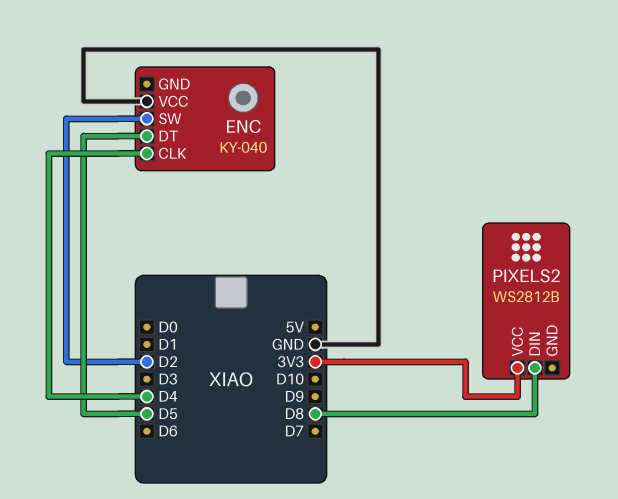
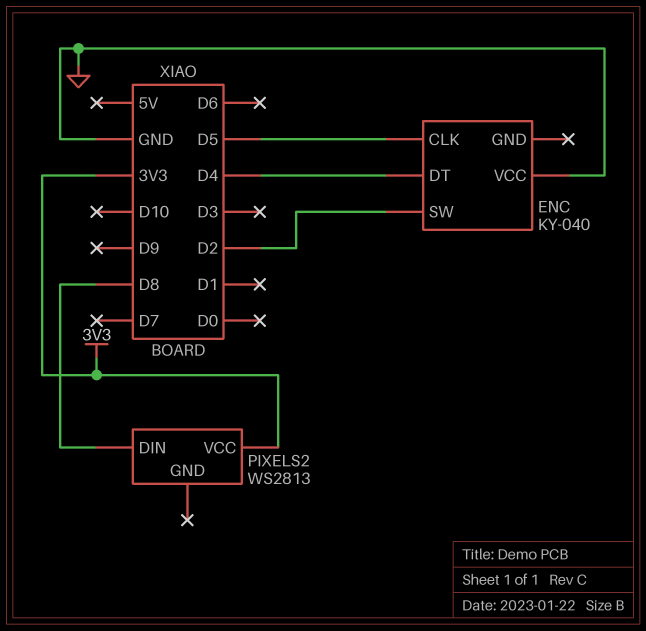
ENC pin CLK: D4 -> D5
ENC pin DT: D5 -> D4
PIXELS2: WS2812B -> WS2813

